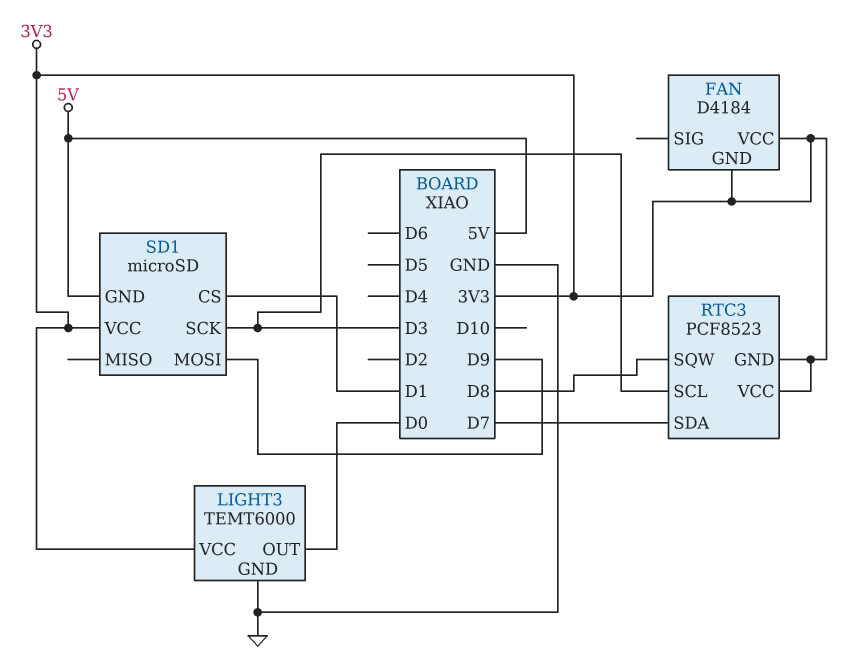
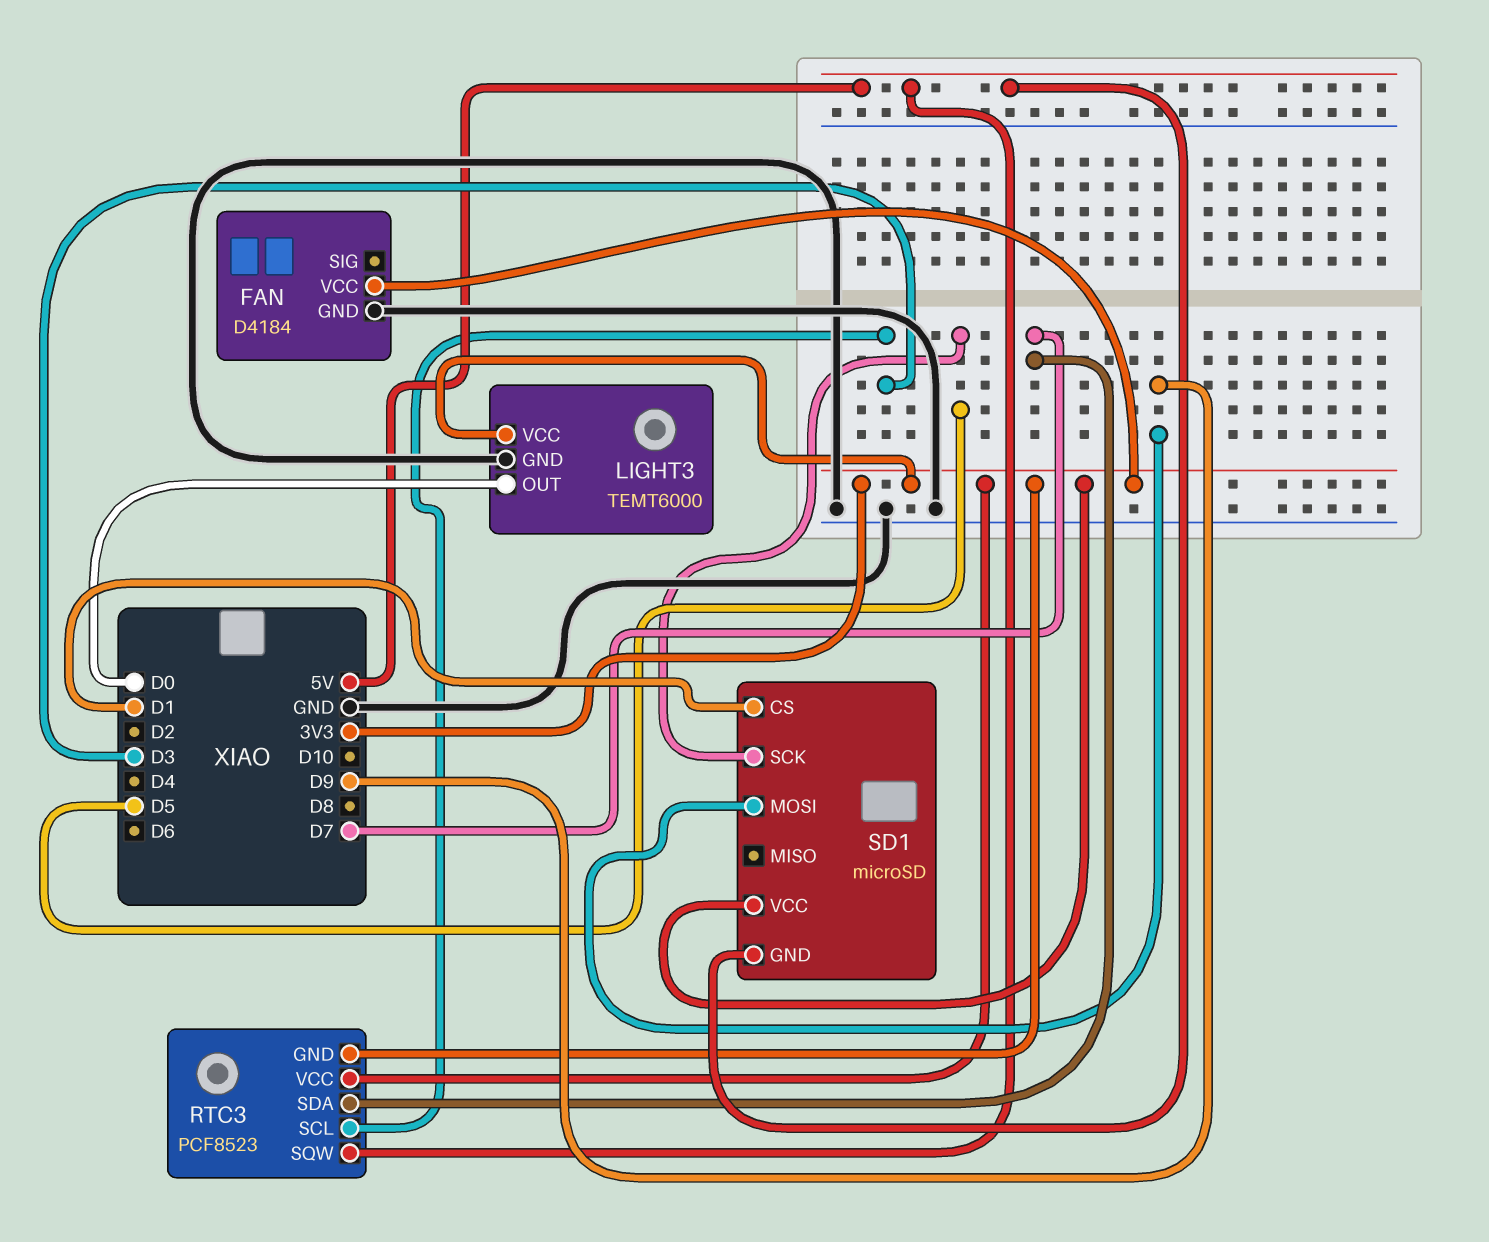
FAN pin GND: 3V3 -> GND
RTC3 pin SQW: D8 -> 5V
SD1 pin SCK: D3 -> D5

